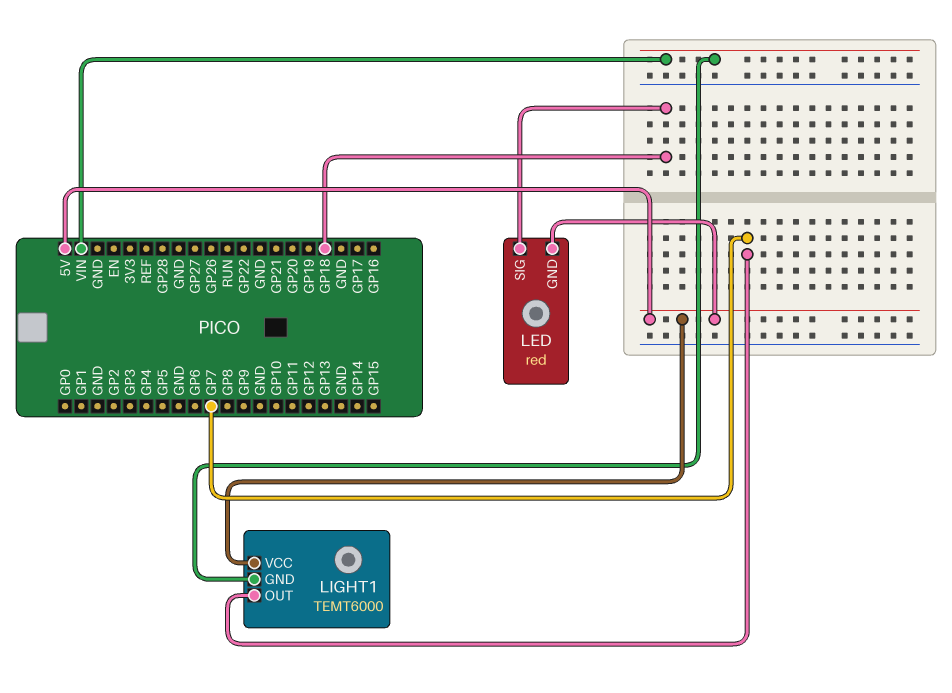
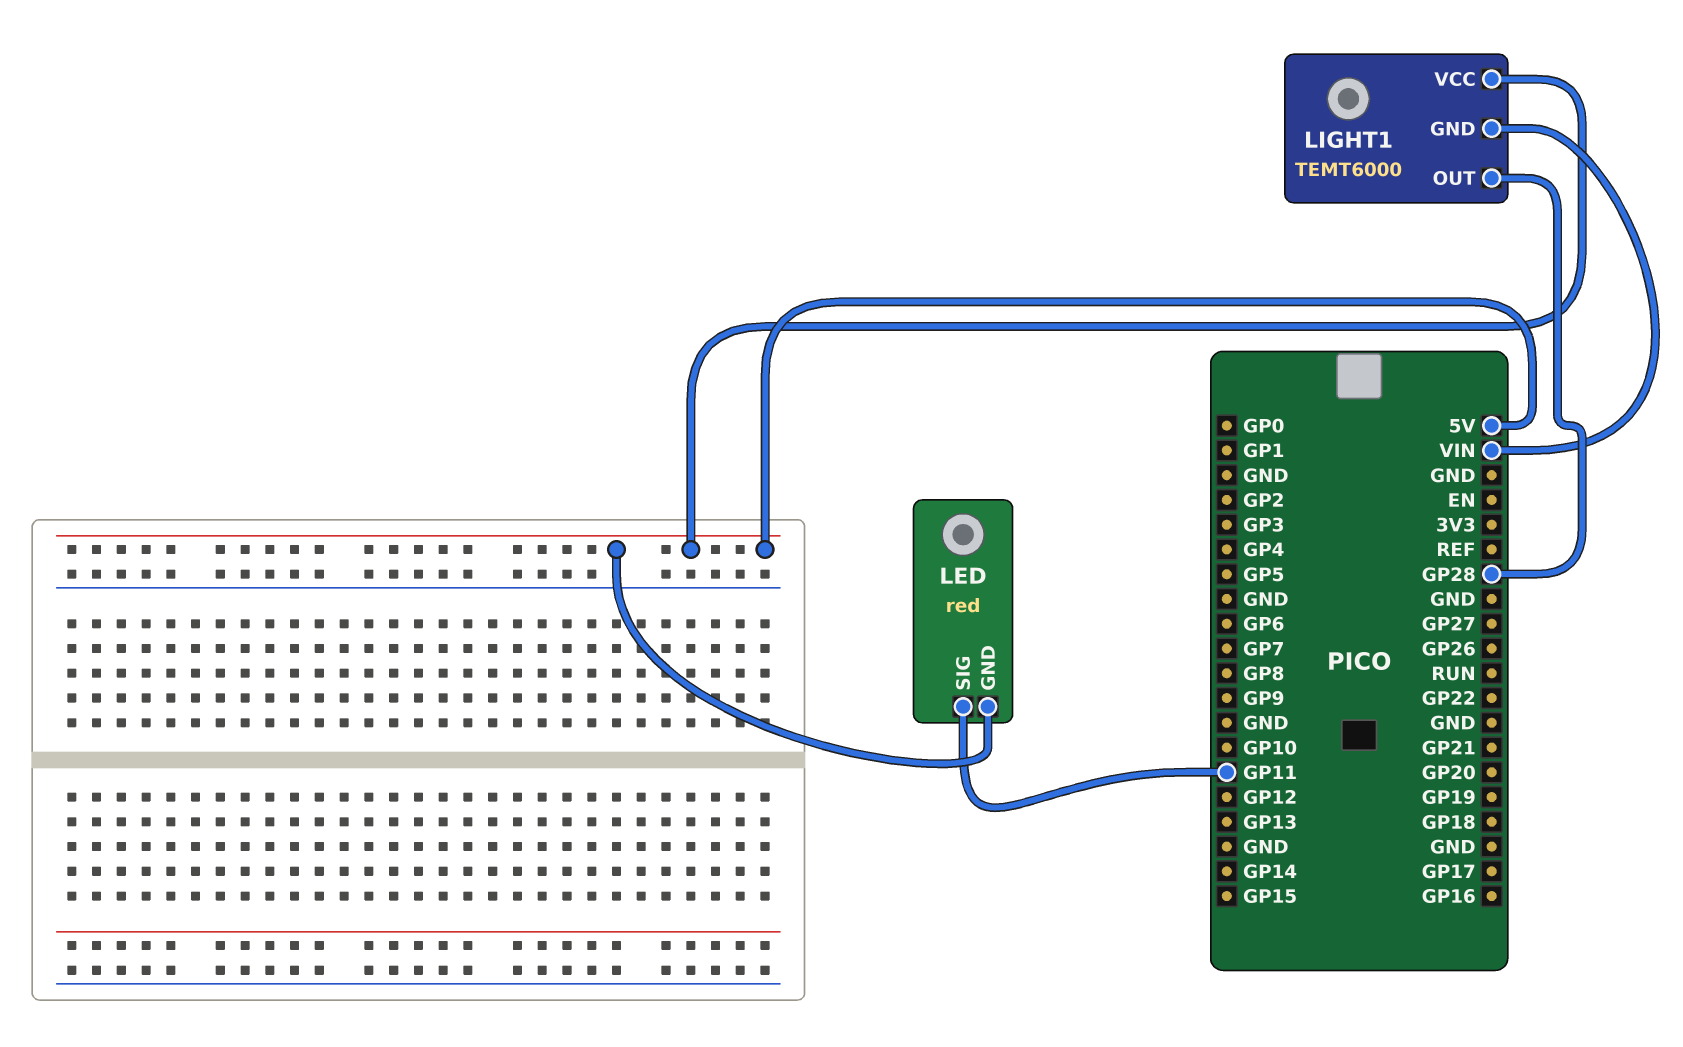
LED pin SIG: GP18 -> GP11
LIGHT1 pin OUT: GP7 -> GP28

